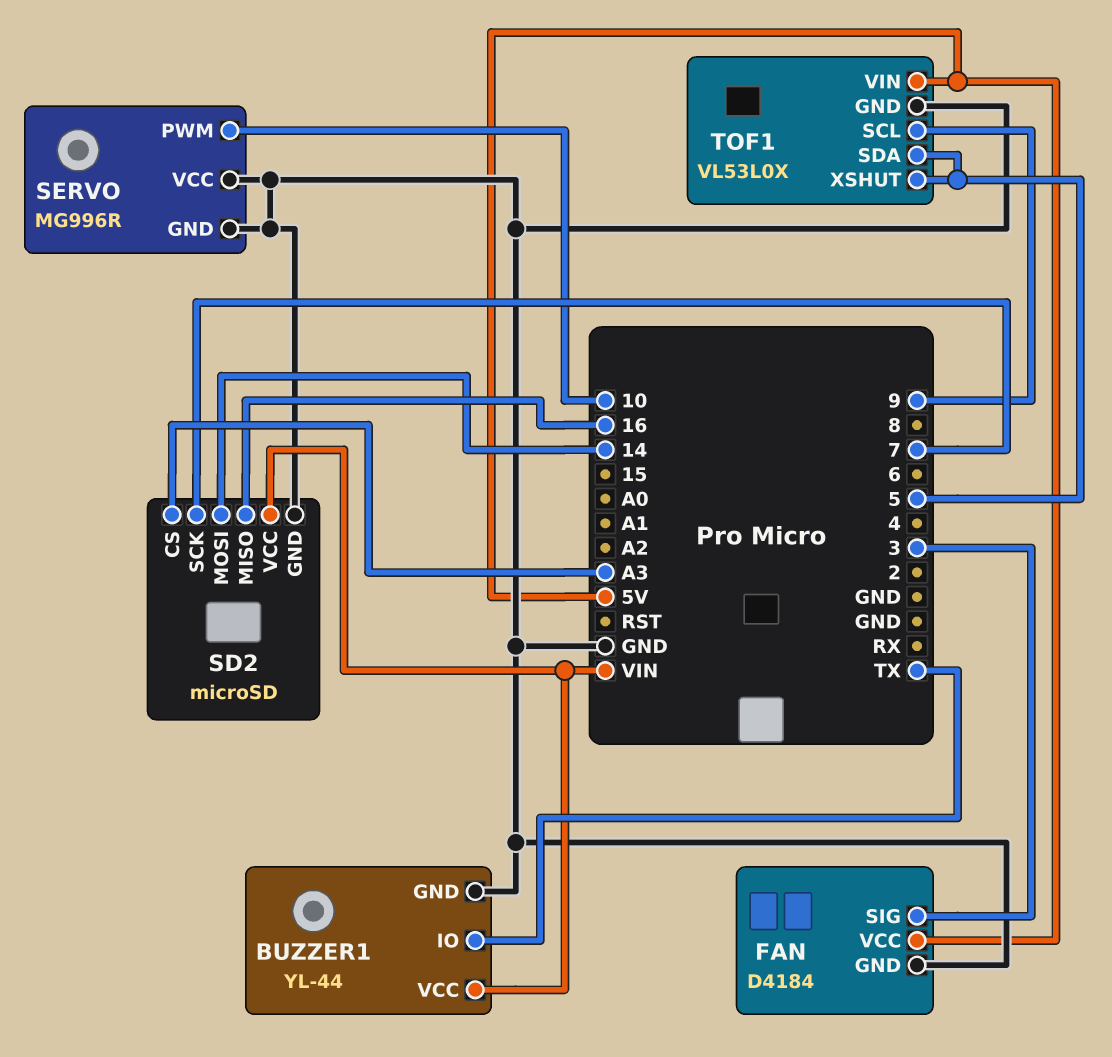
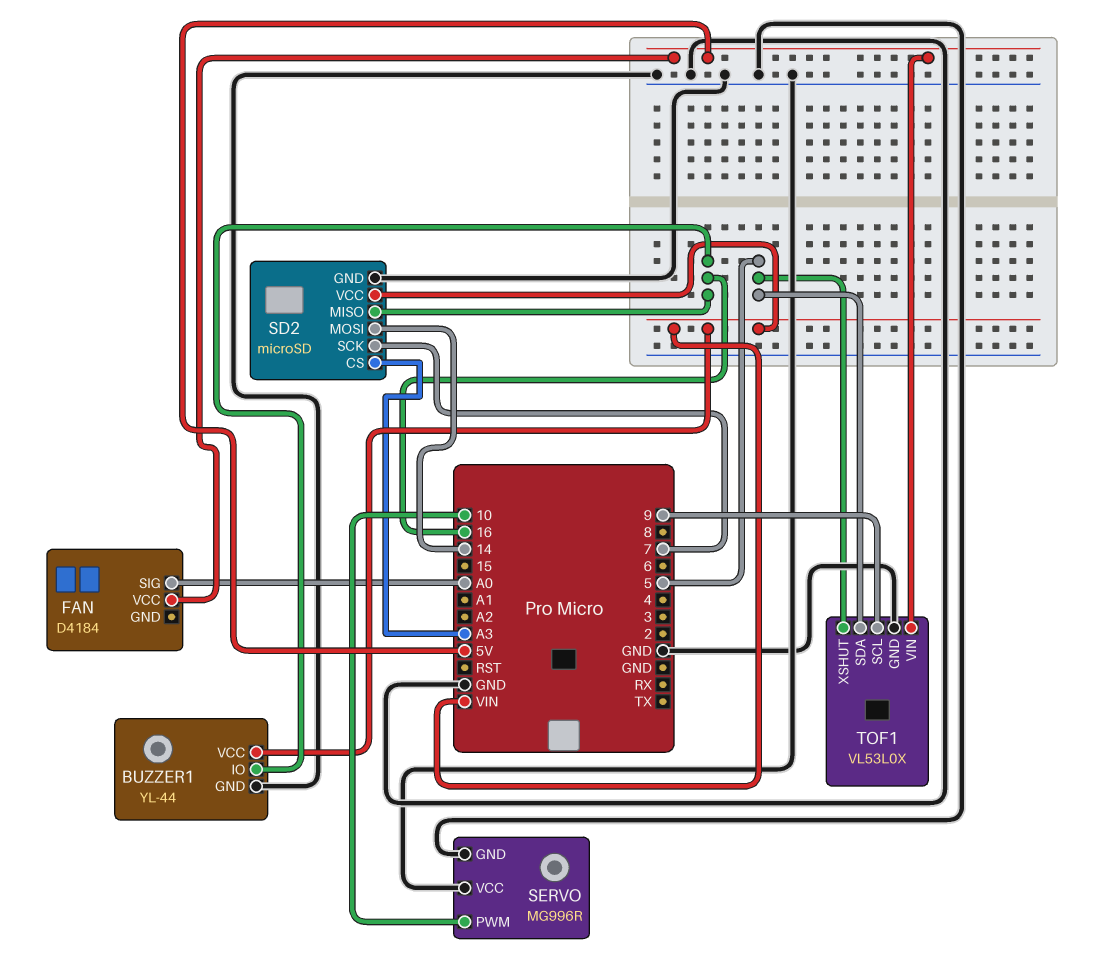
BUZZER1 pin IO: TX -> 16
FAN pin GND: GND -> none
FAN pin SIG: 3 -> A0

